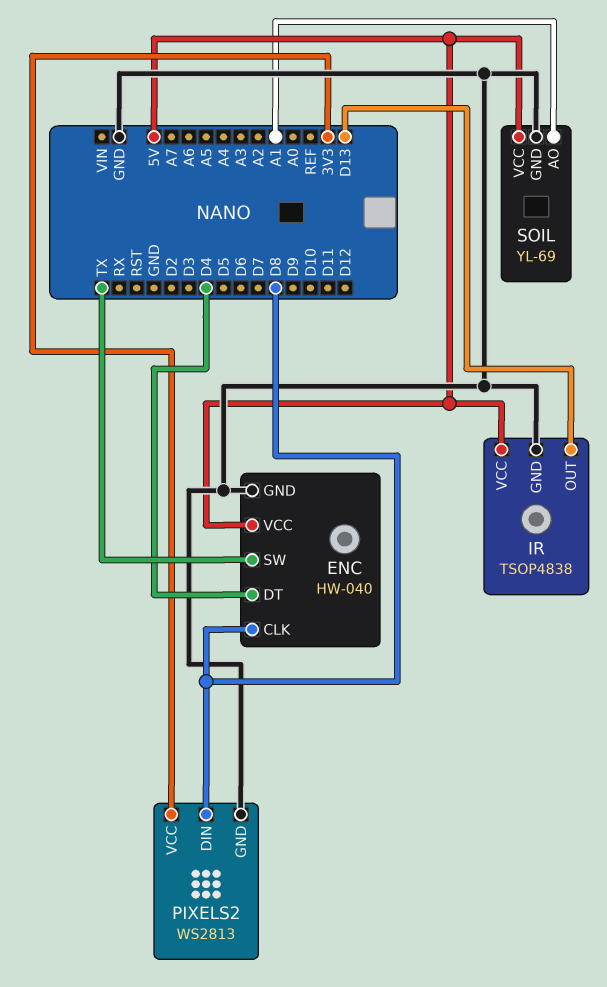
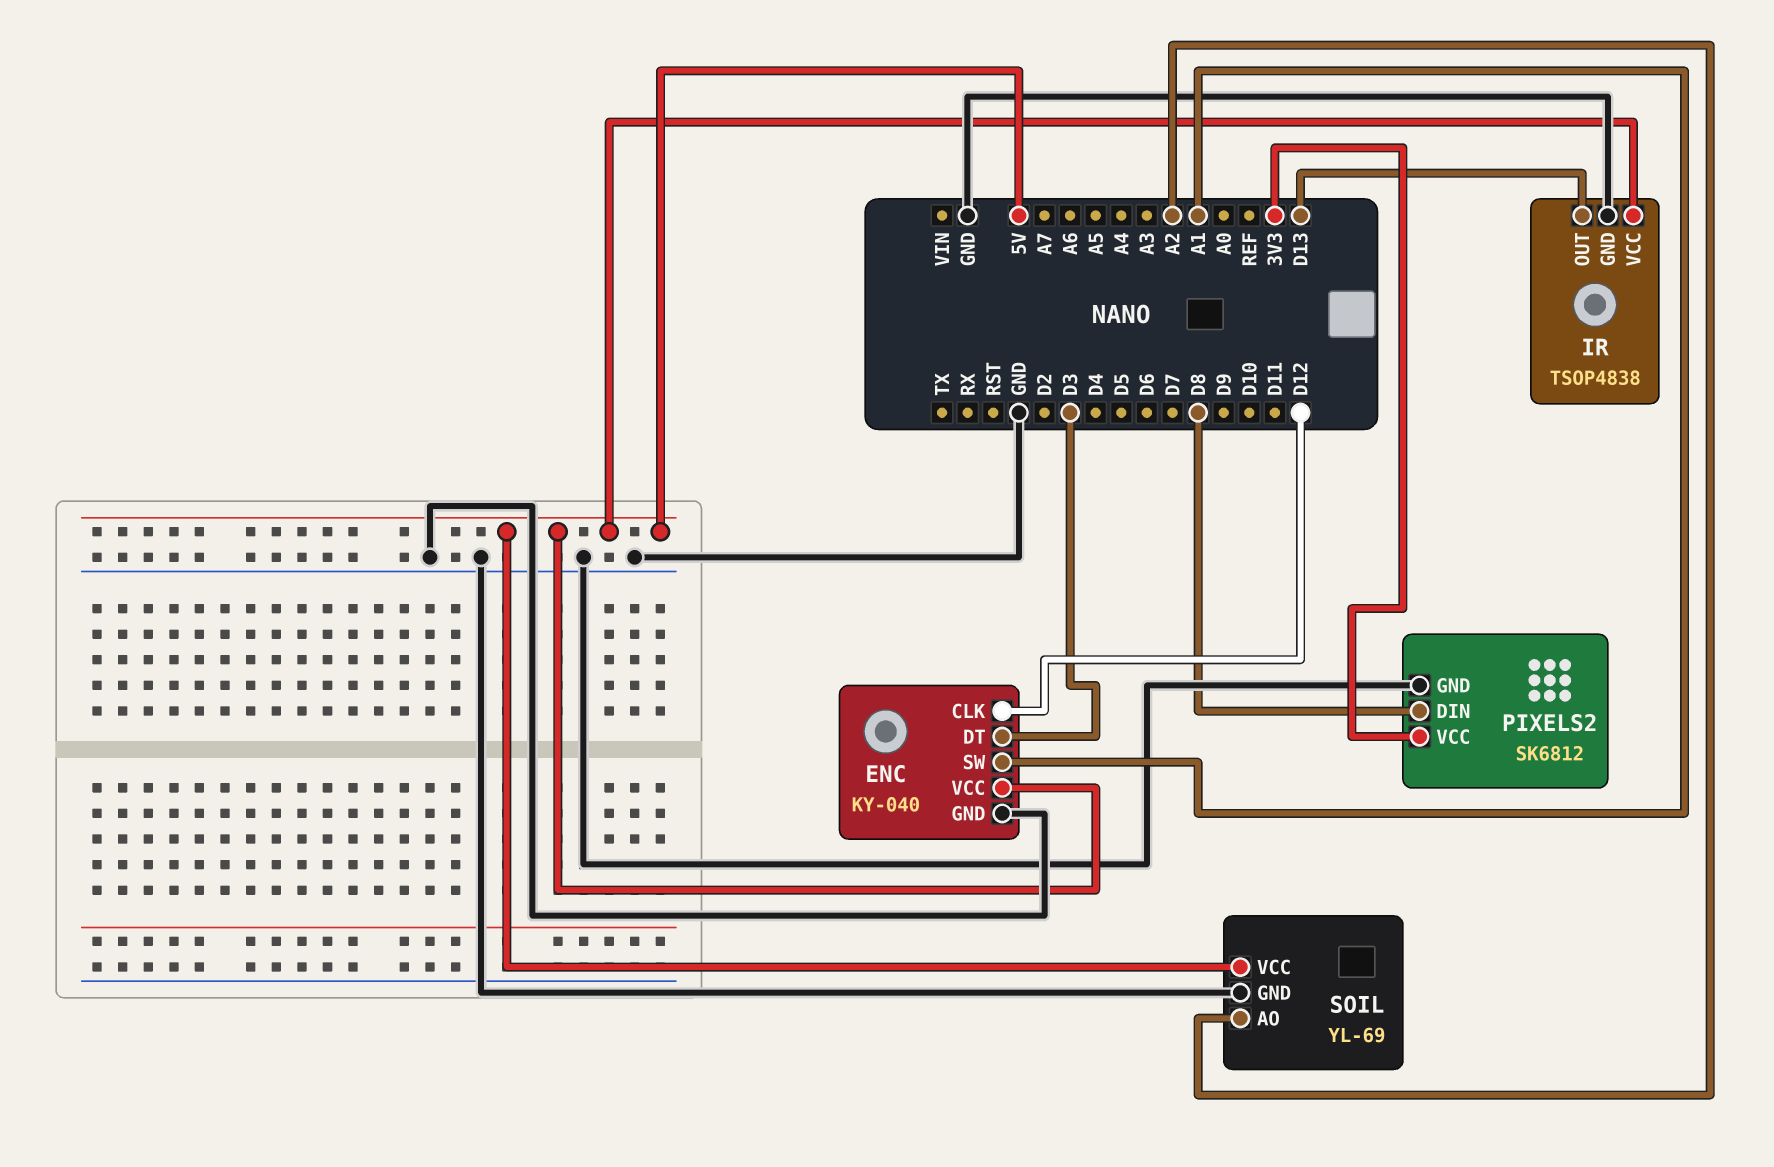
ENC: HW-040 -> KY-040
ENC pin CLK: D8 -> D12
ENC pin DT: D4 -> D3
ENC pin SW: TX -> A1
PIXELS2: WS2813 -> SK6812
SOIL pin AO: A1 -> A2

